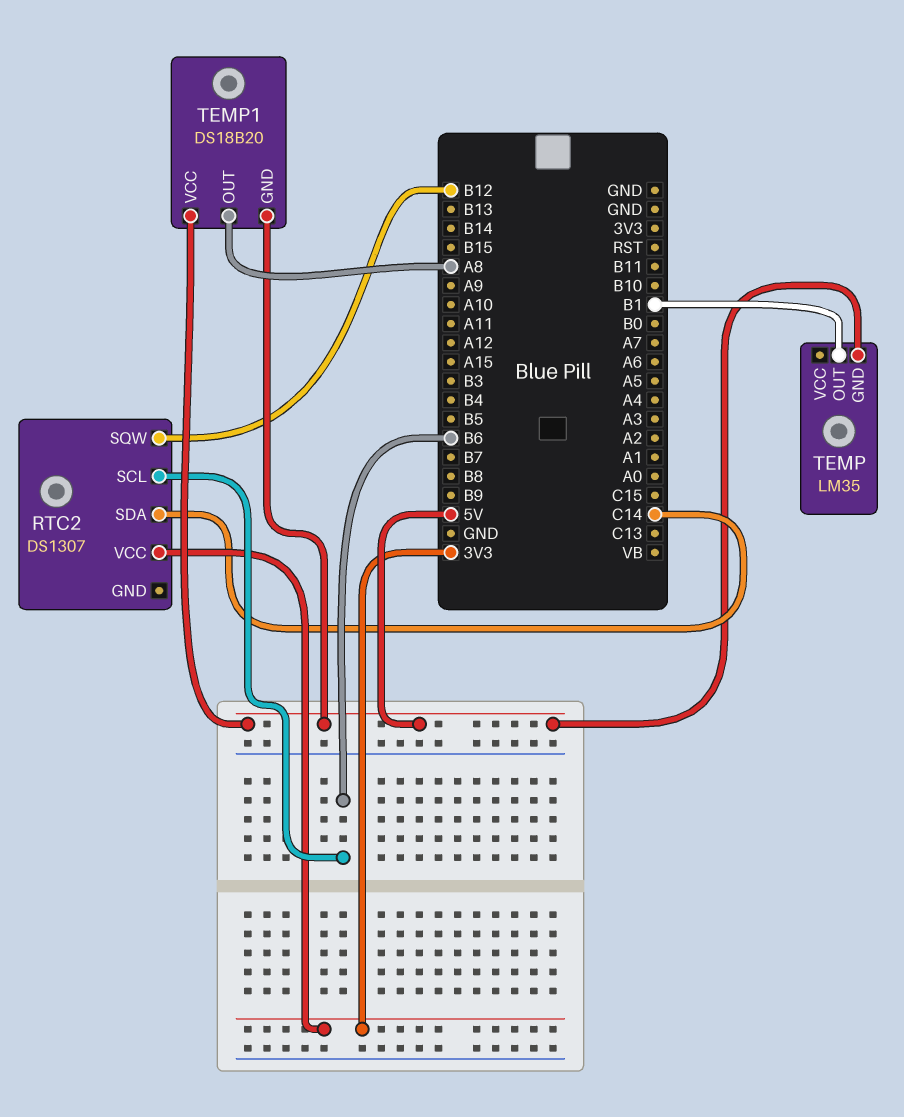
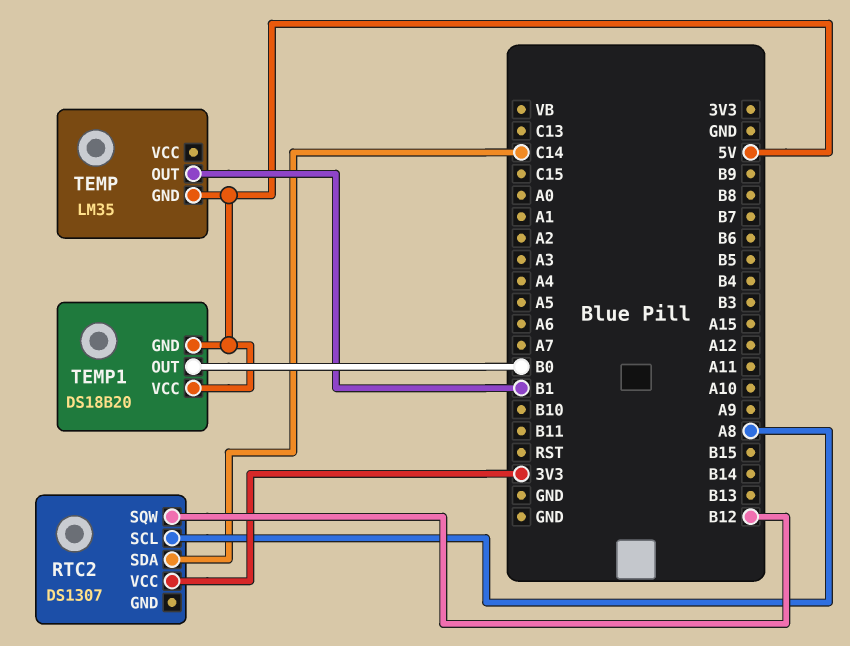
RTC2 pin SCL: B6 -> A8
TEMP1 pin OUT: A8 -> B0

